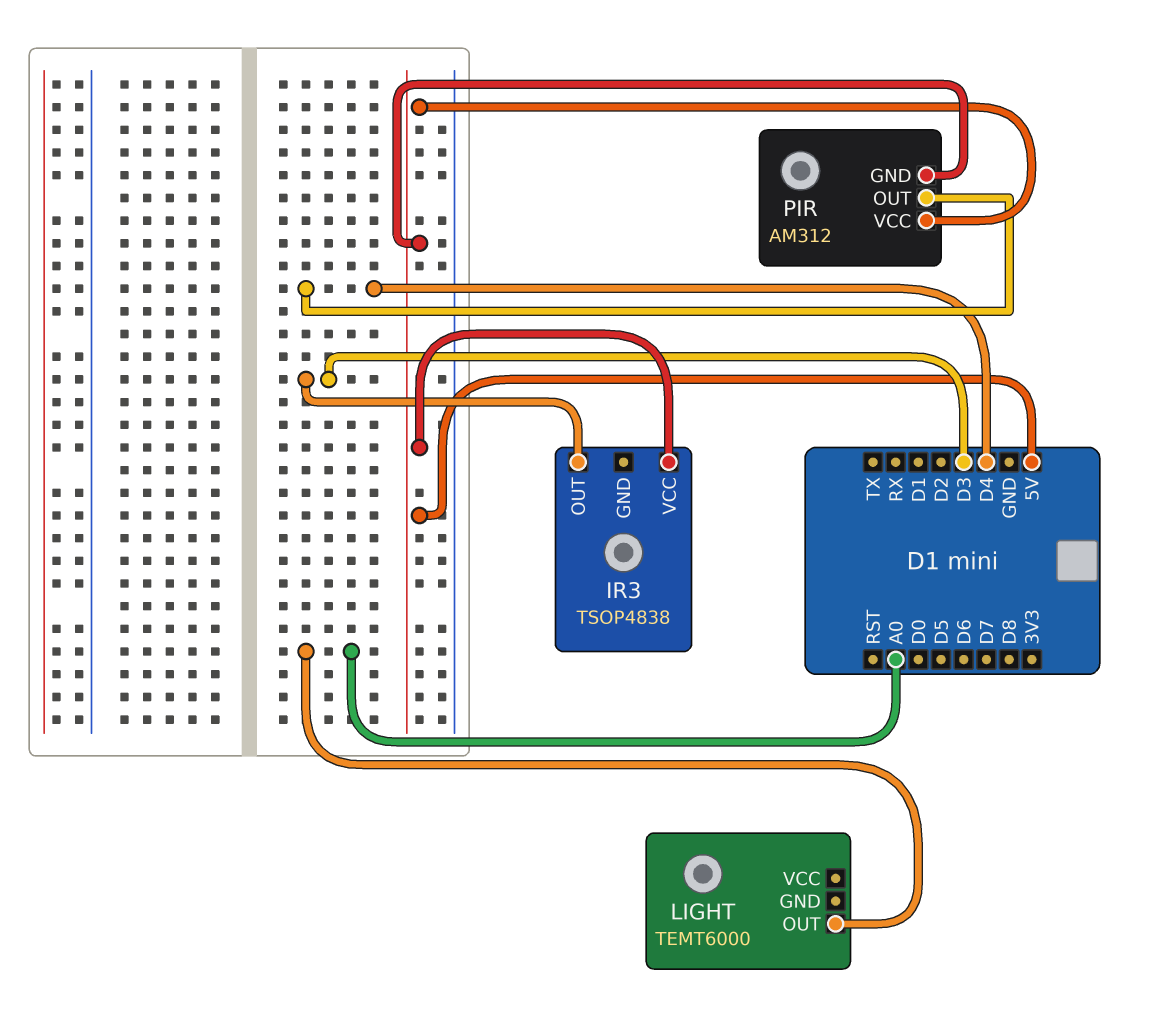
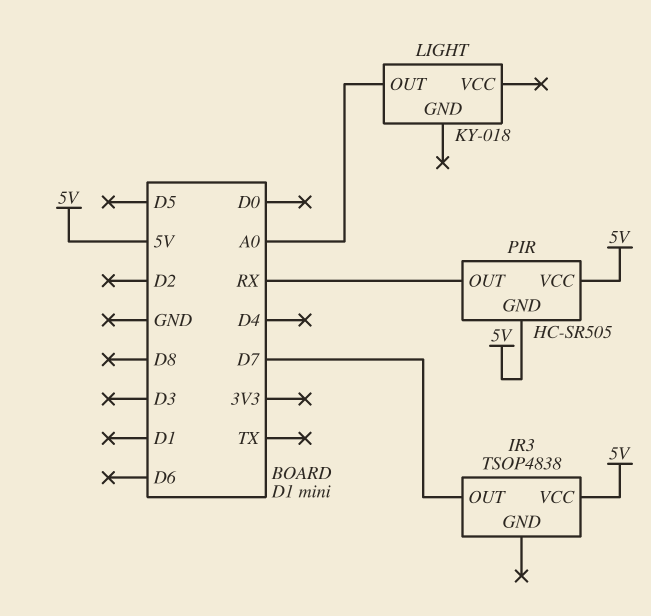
IR3 pin OUT: D3 -> D7
LIGHT: TEMT6000 -> KY-018
PIR: AM312 -> HC-SR505
PIR pin OUT: D4 -> RX

